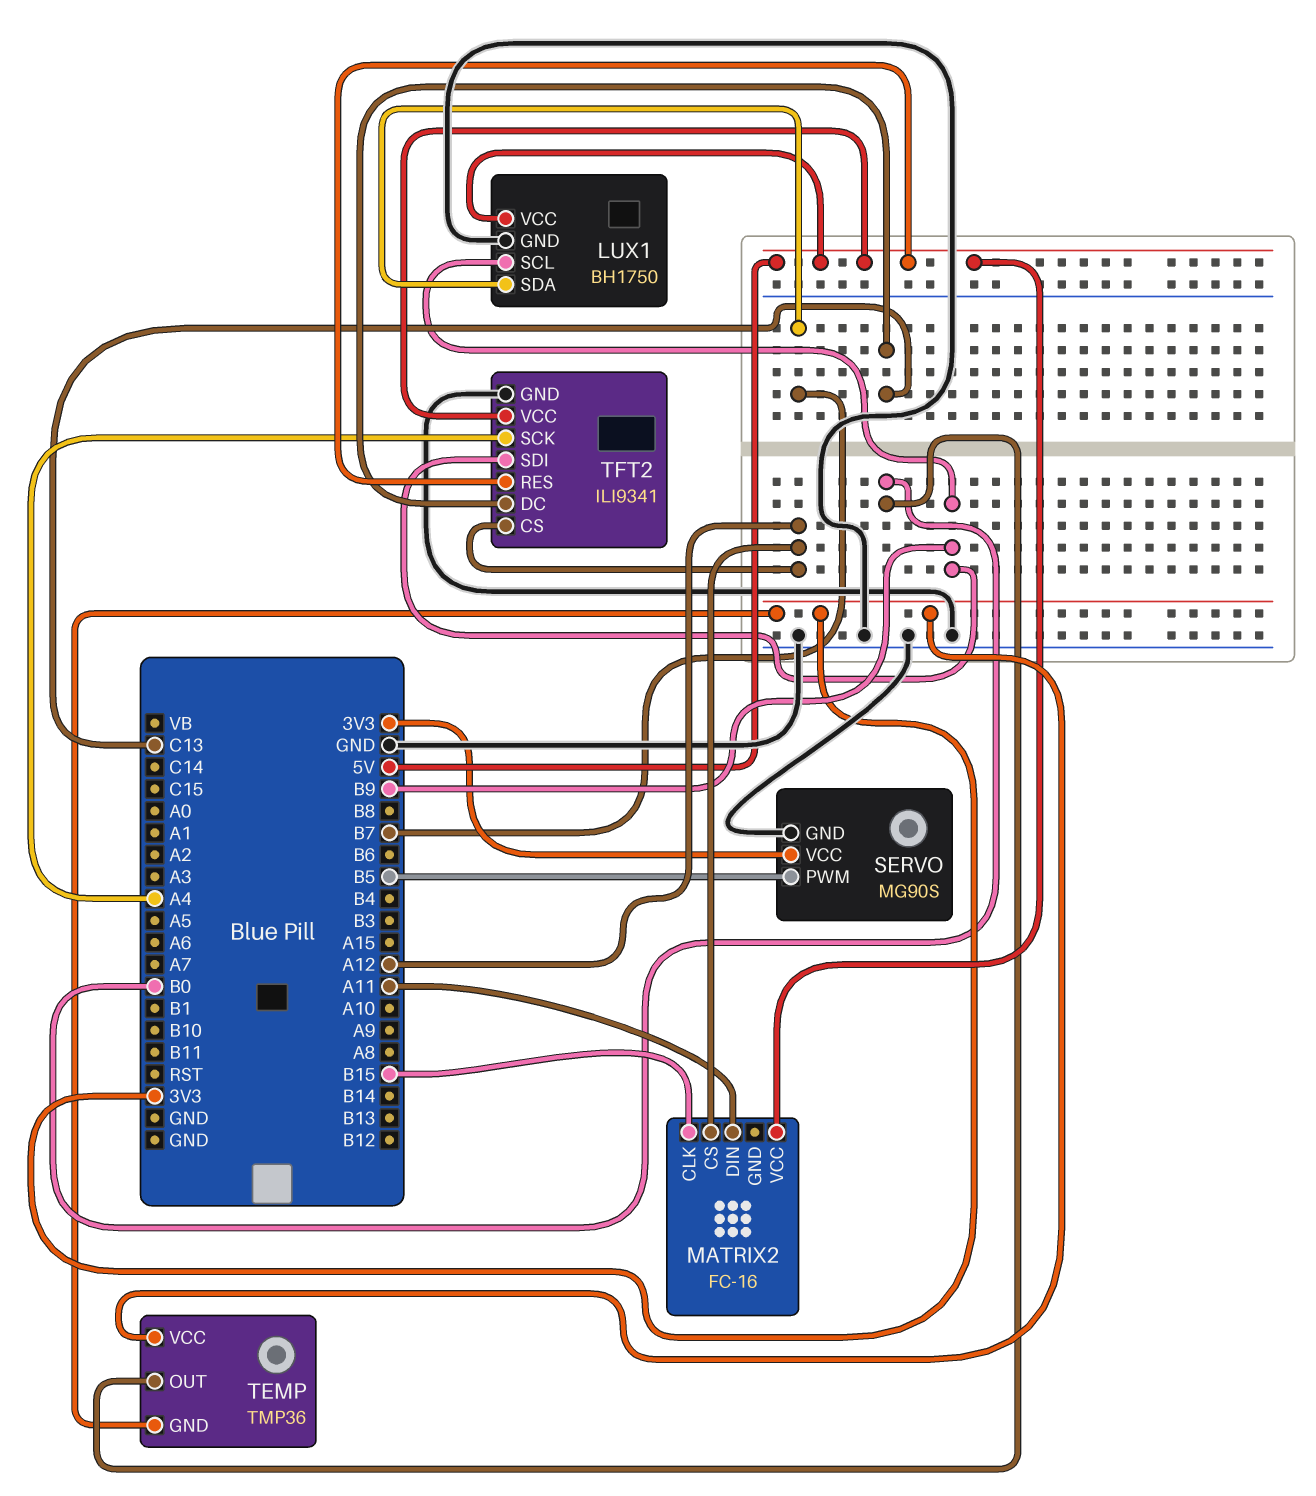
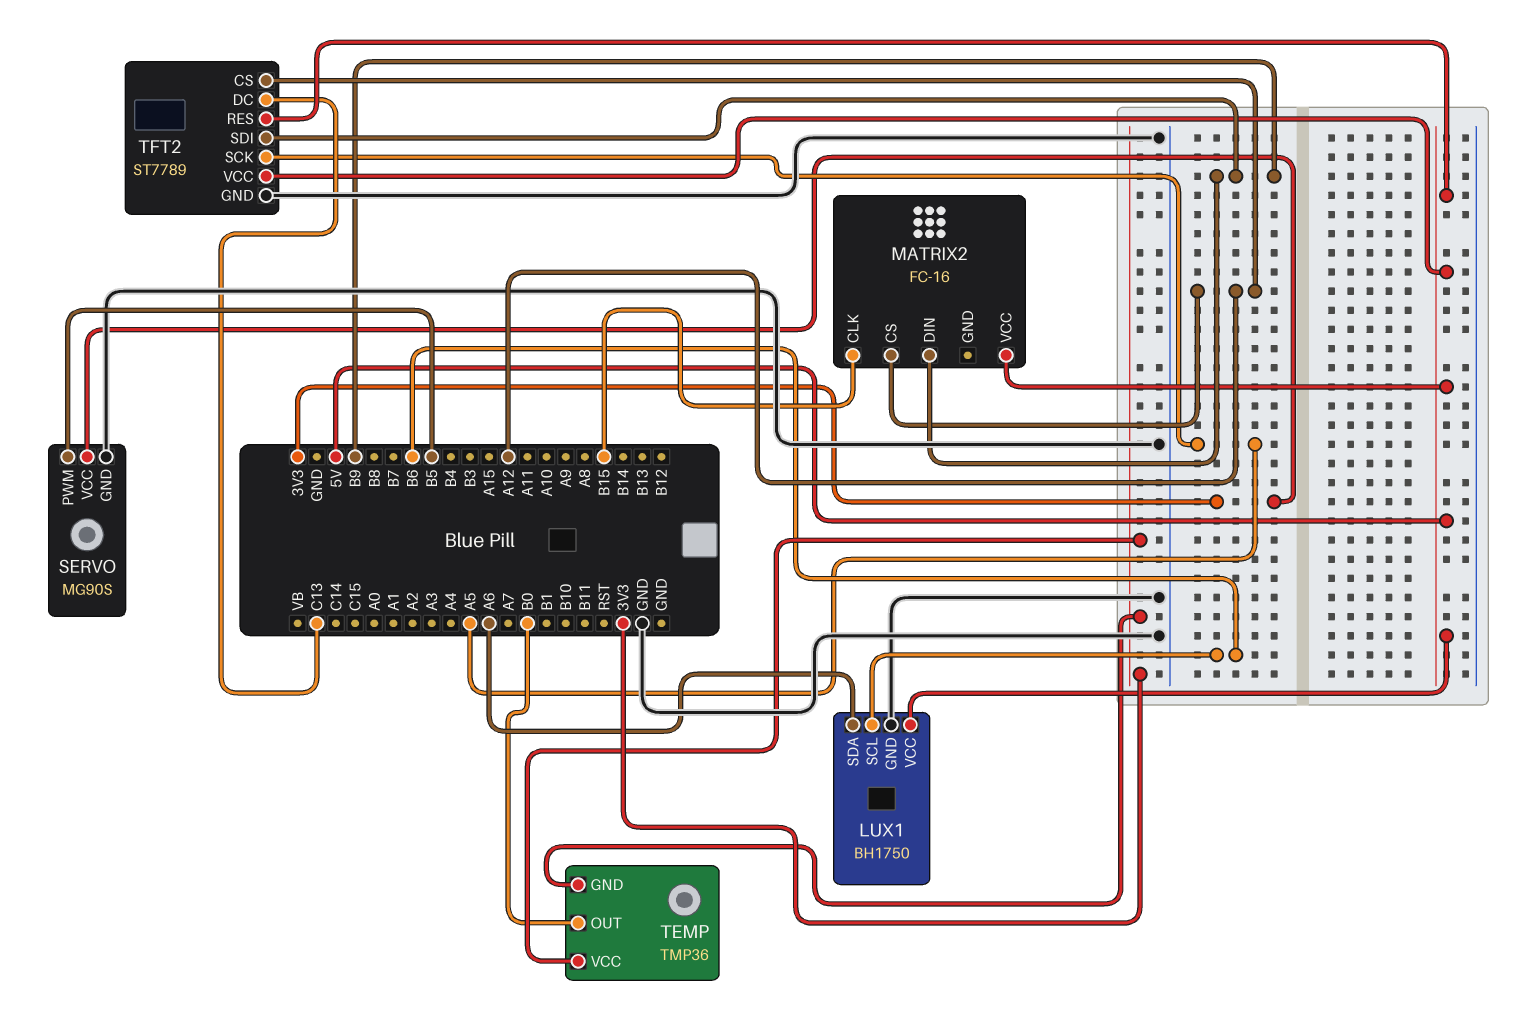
LUX1 pin SCL: B9 -> B6
LUX1 pin SDA: B7 -> A6
MATRIX2 pin DIN: A11 -> B9
TFT2: ILI9341 -> ST7789
TFT2 pin SCK: A4 -> A5

